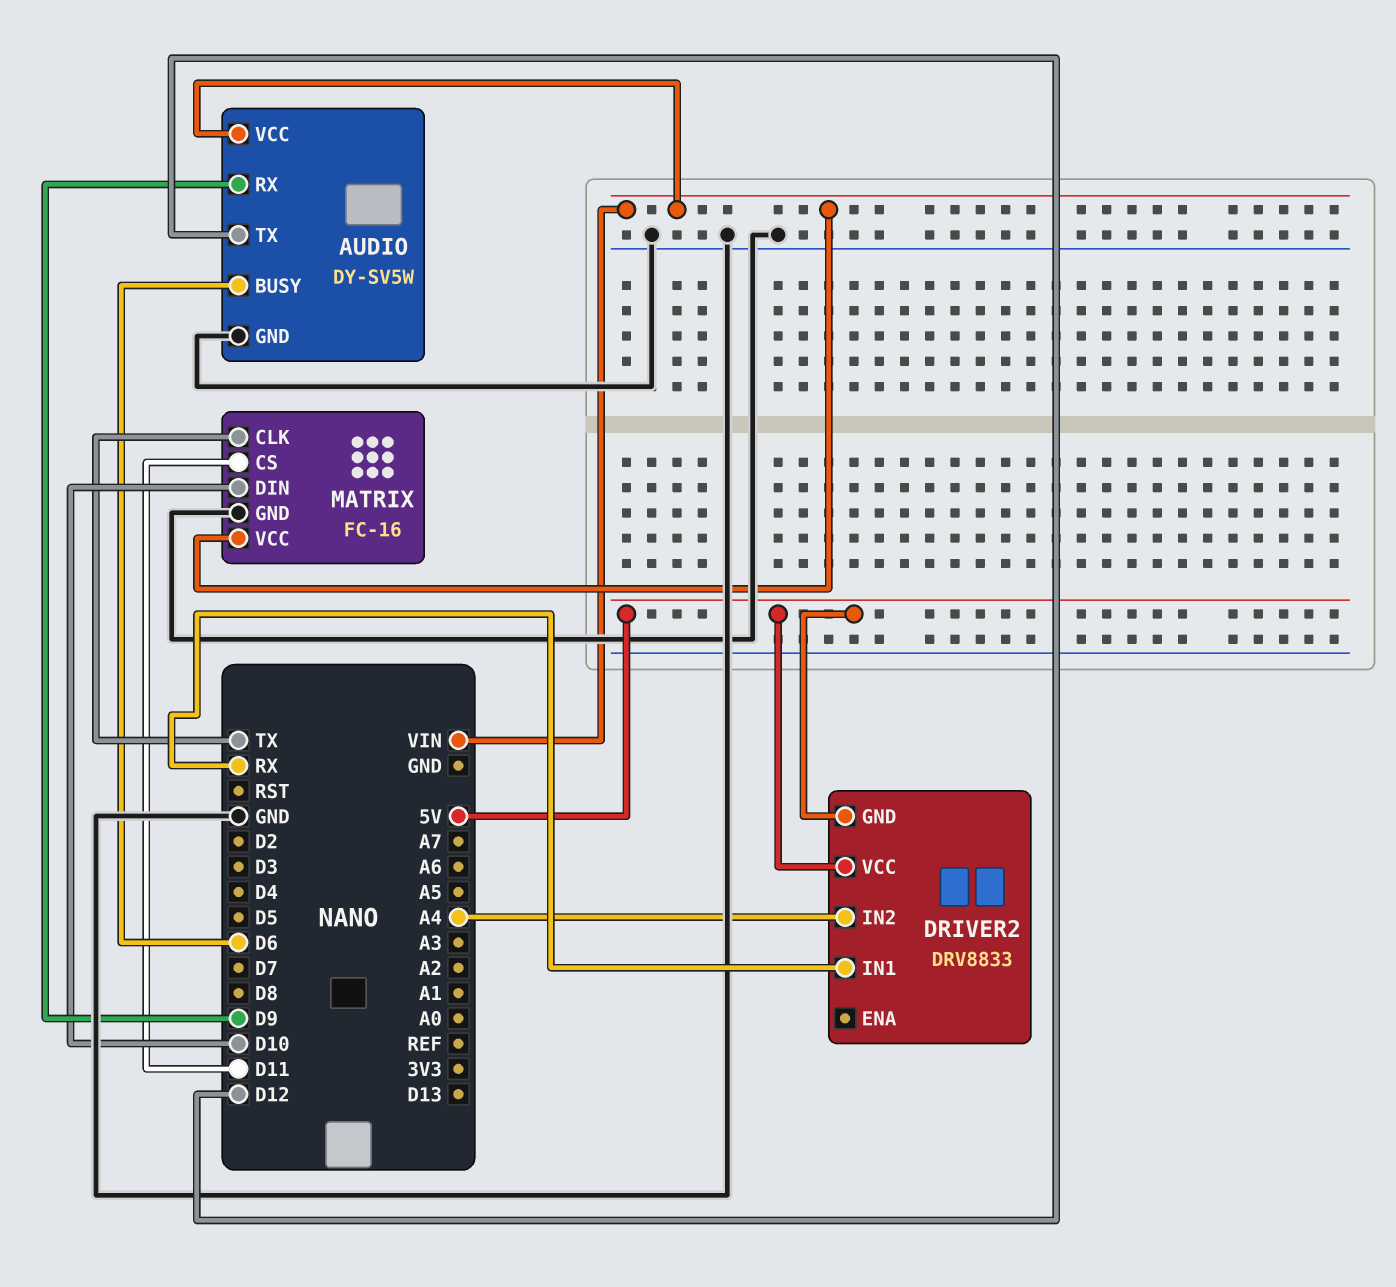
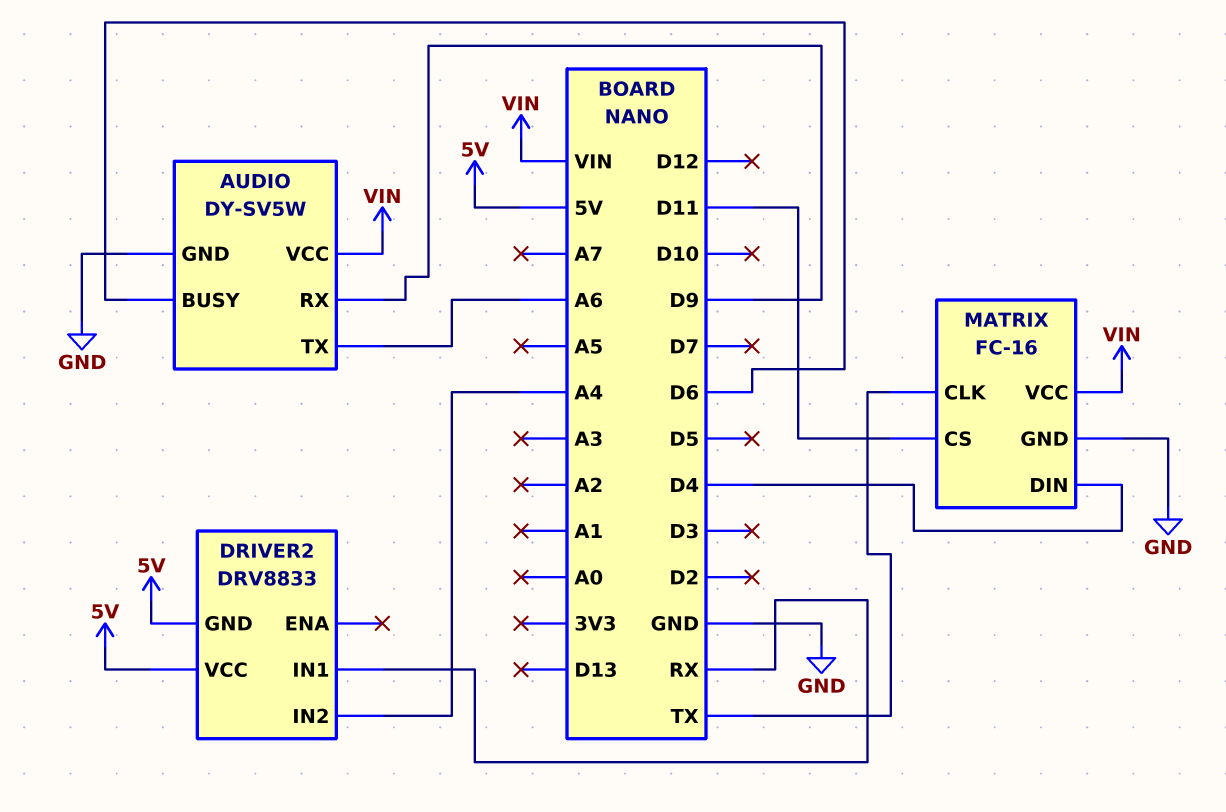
AUDIO pin TX: D12 -> A6
MATRIX pin DIN: D10 -> D4

